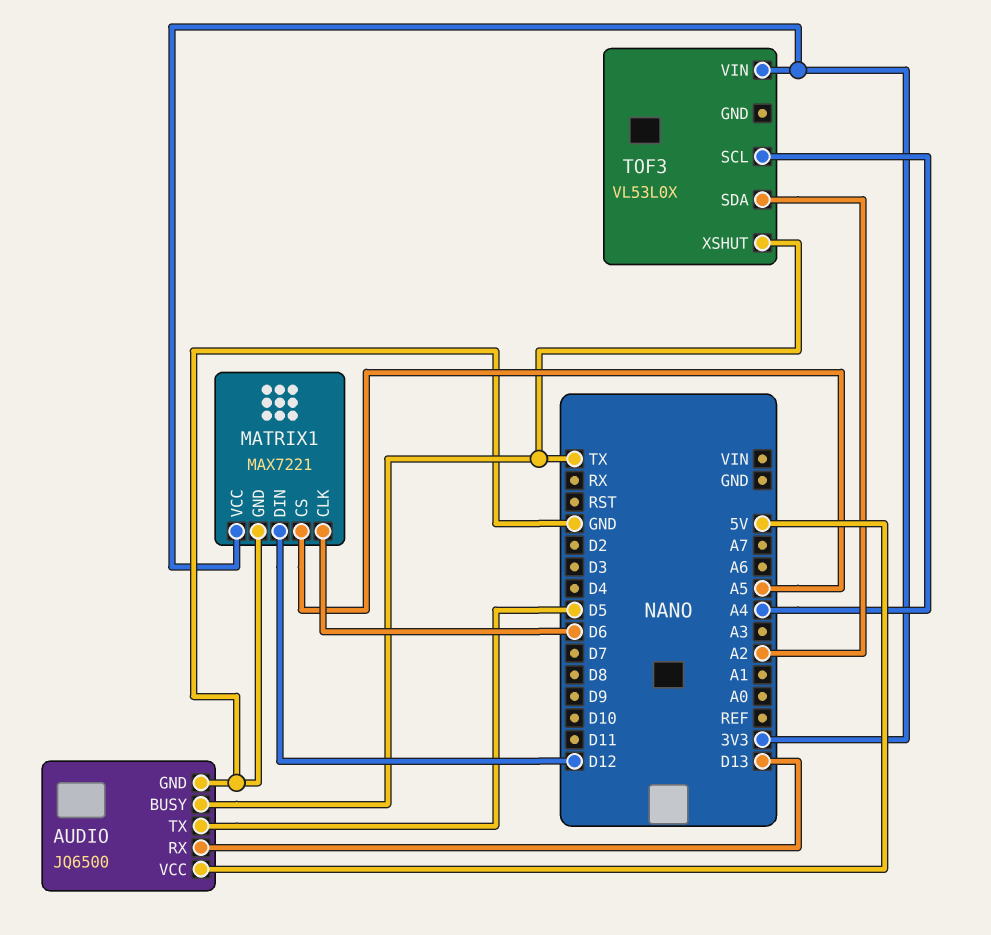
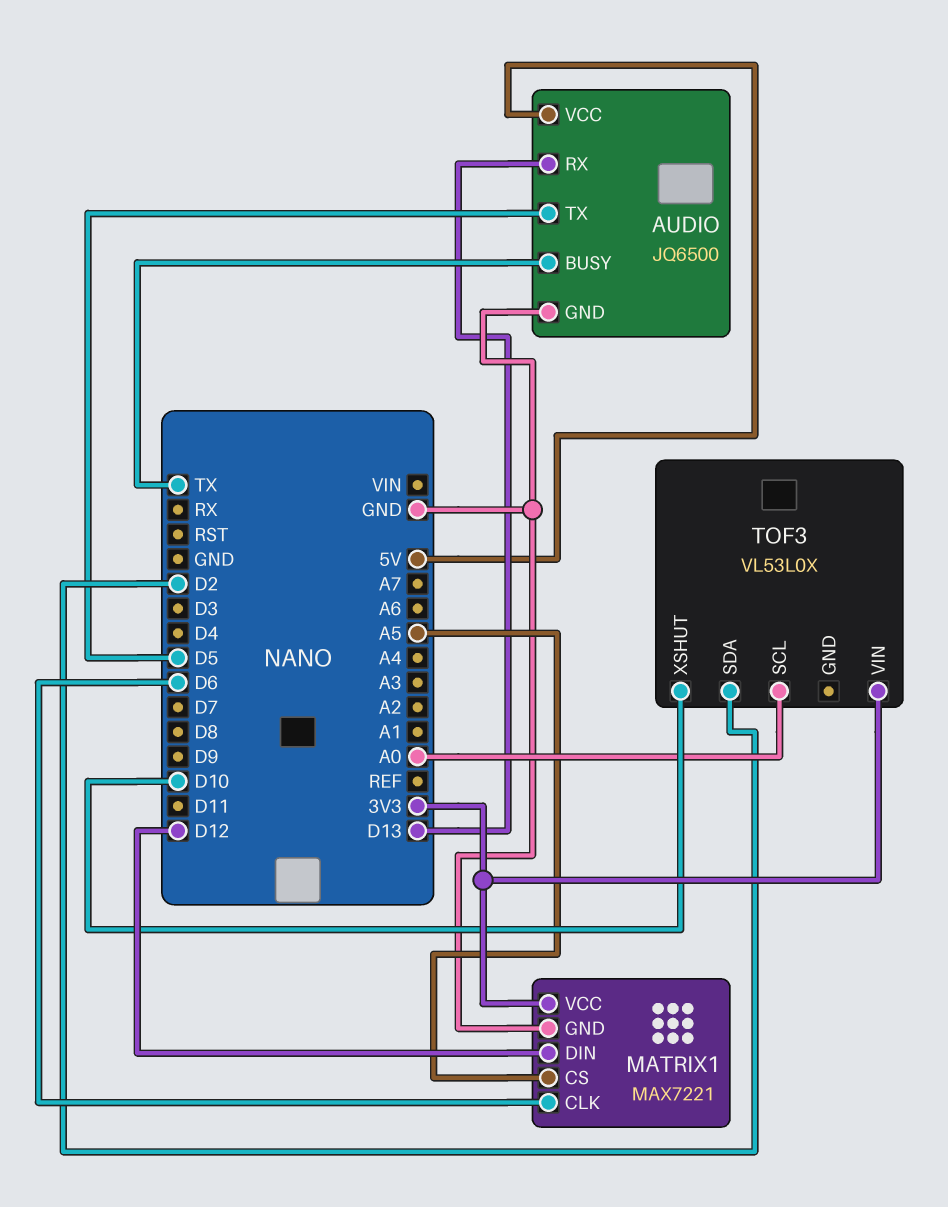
TOF3 pin SCL: A4 -> A0
TOF3 pin SDA: A2 -> D2
TOF3 pin XSHUT: TX -> D10

